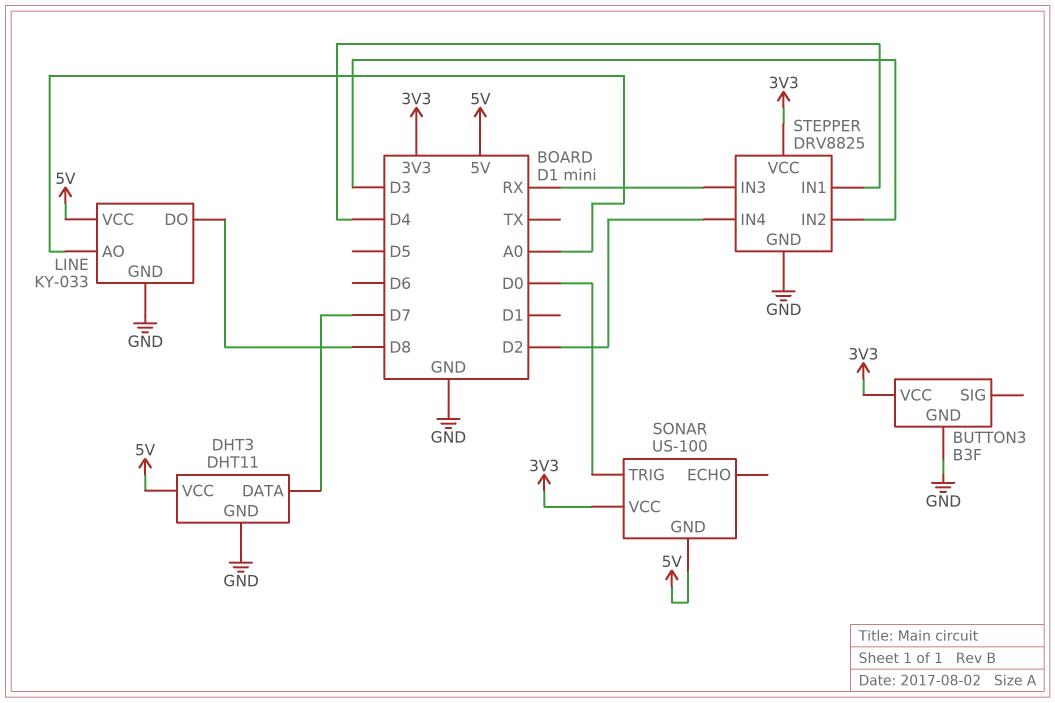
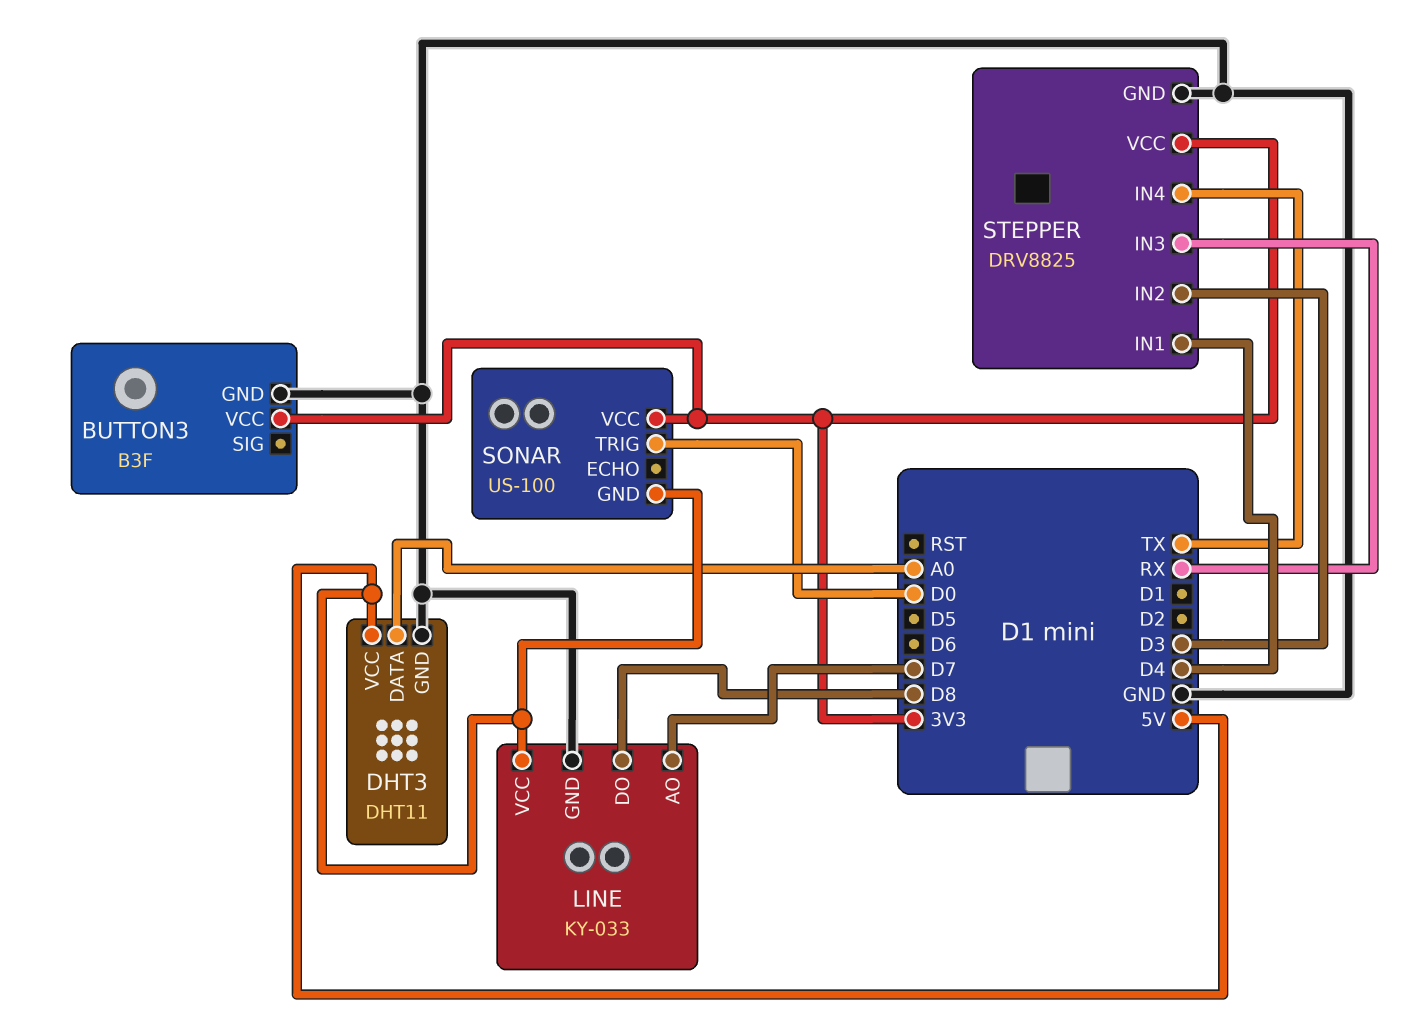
DHT3 pin DATA: D7 -> A0
LINE pin AO: A0 -> D7
STEPPER pin IN4: D2 -> TX

